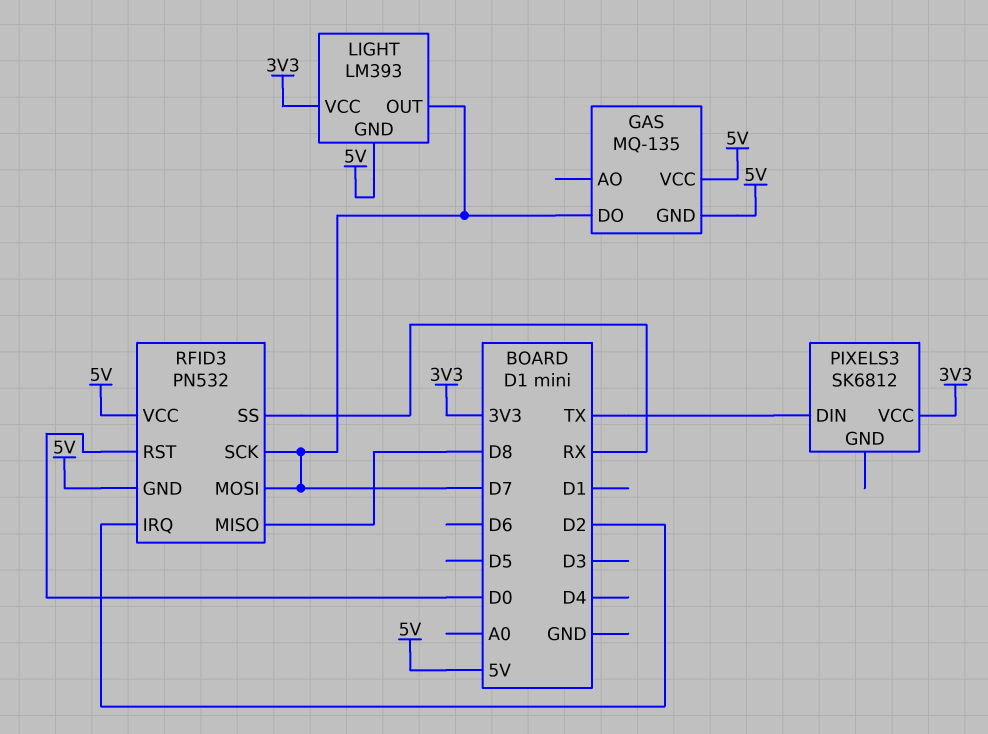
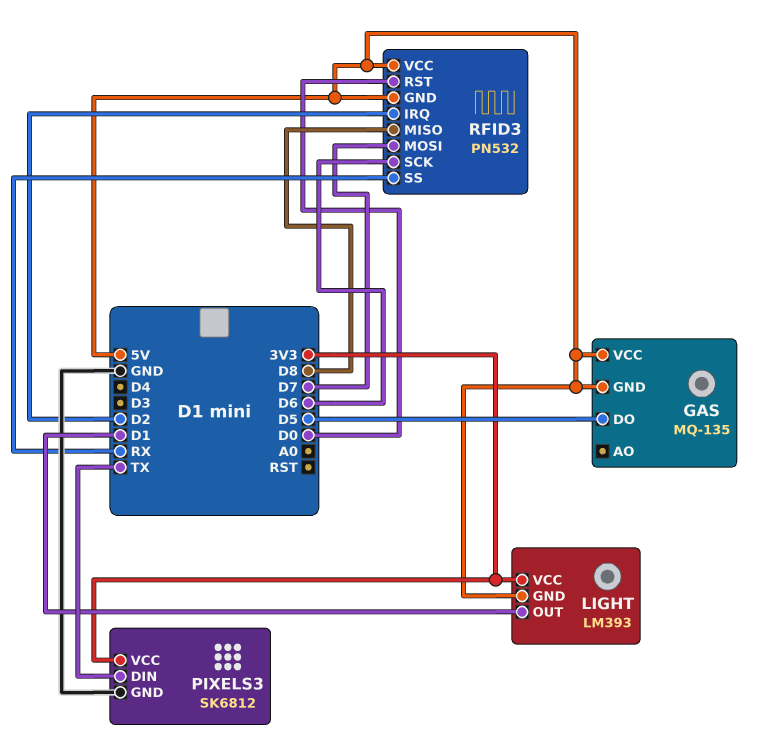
GAS pin DO: D7 -> D5
LIGHT pin OUT: D7 -> D1
PIXELS3 pin GND: none -> GND
RFID3 pin SCK: D7 -> D6

